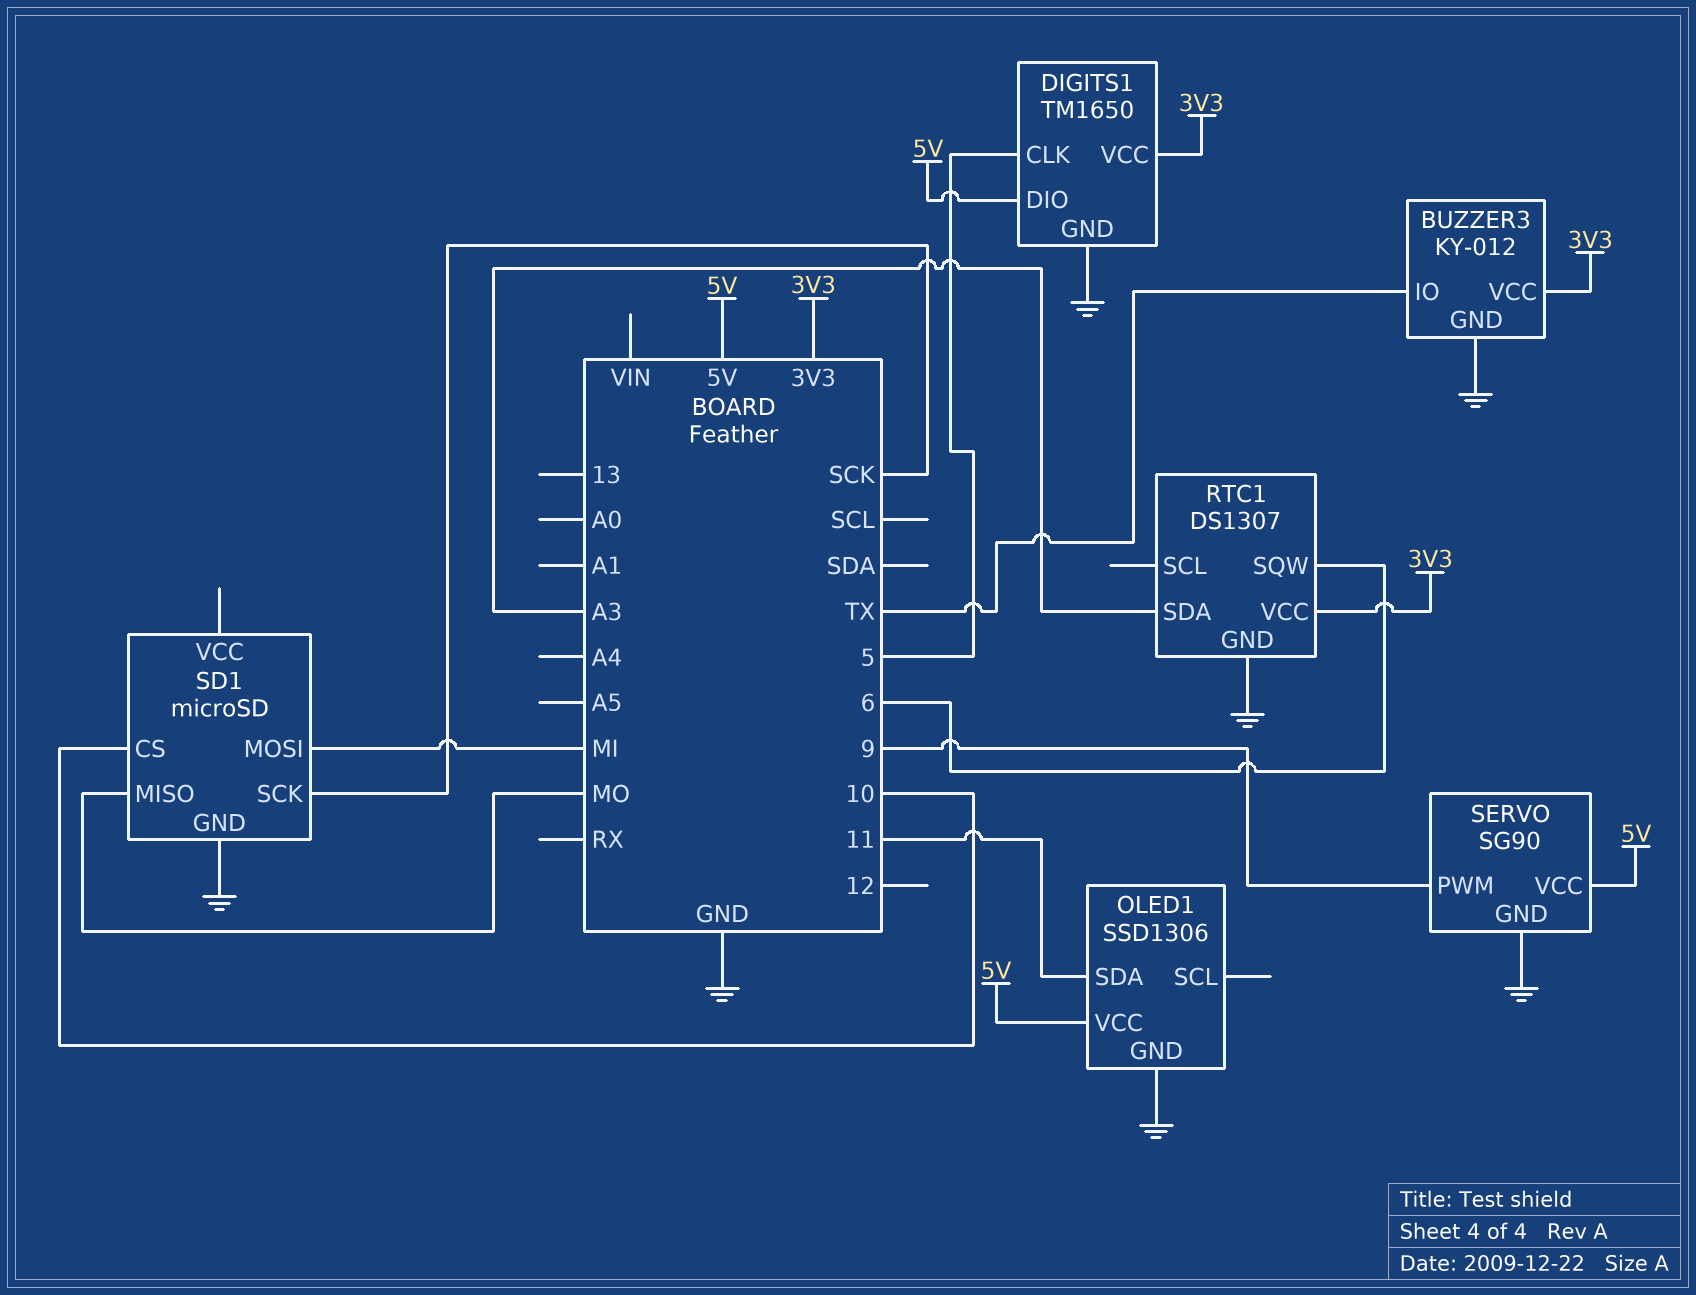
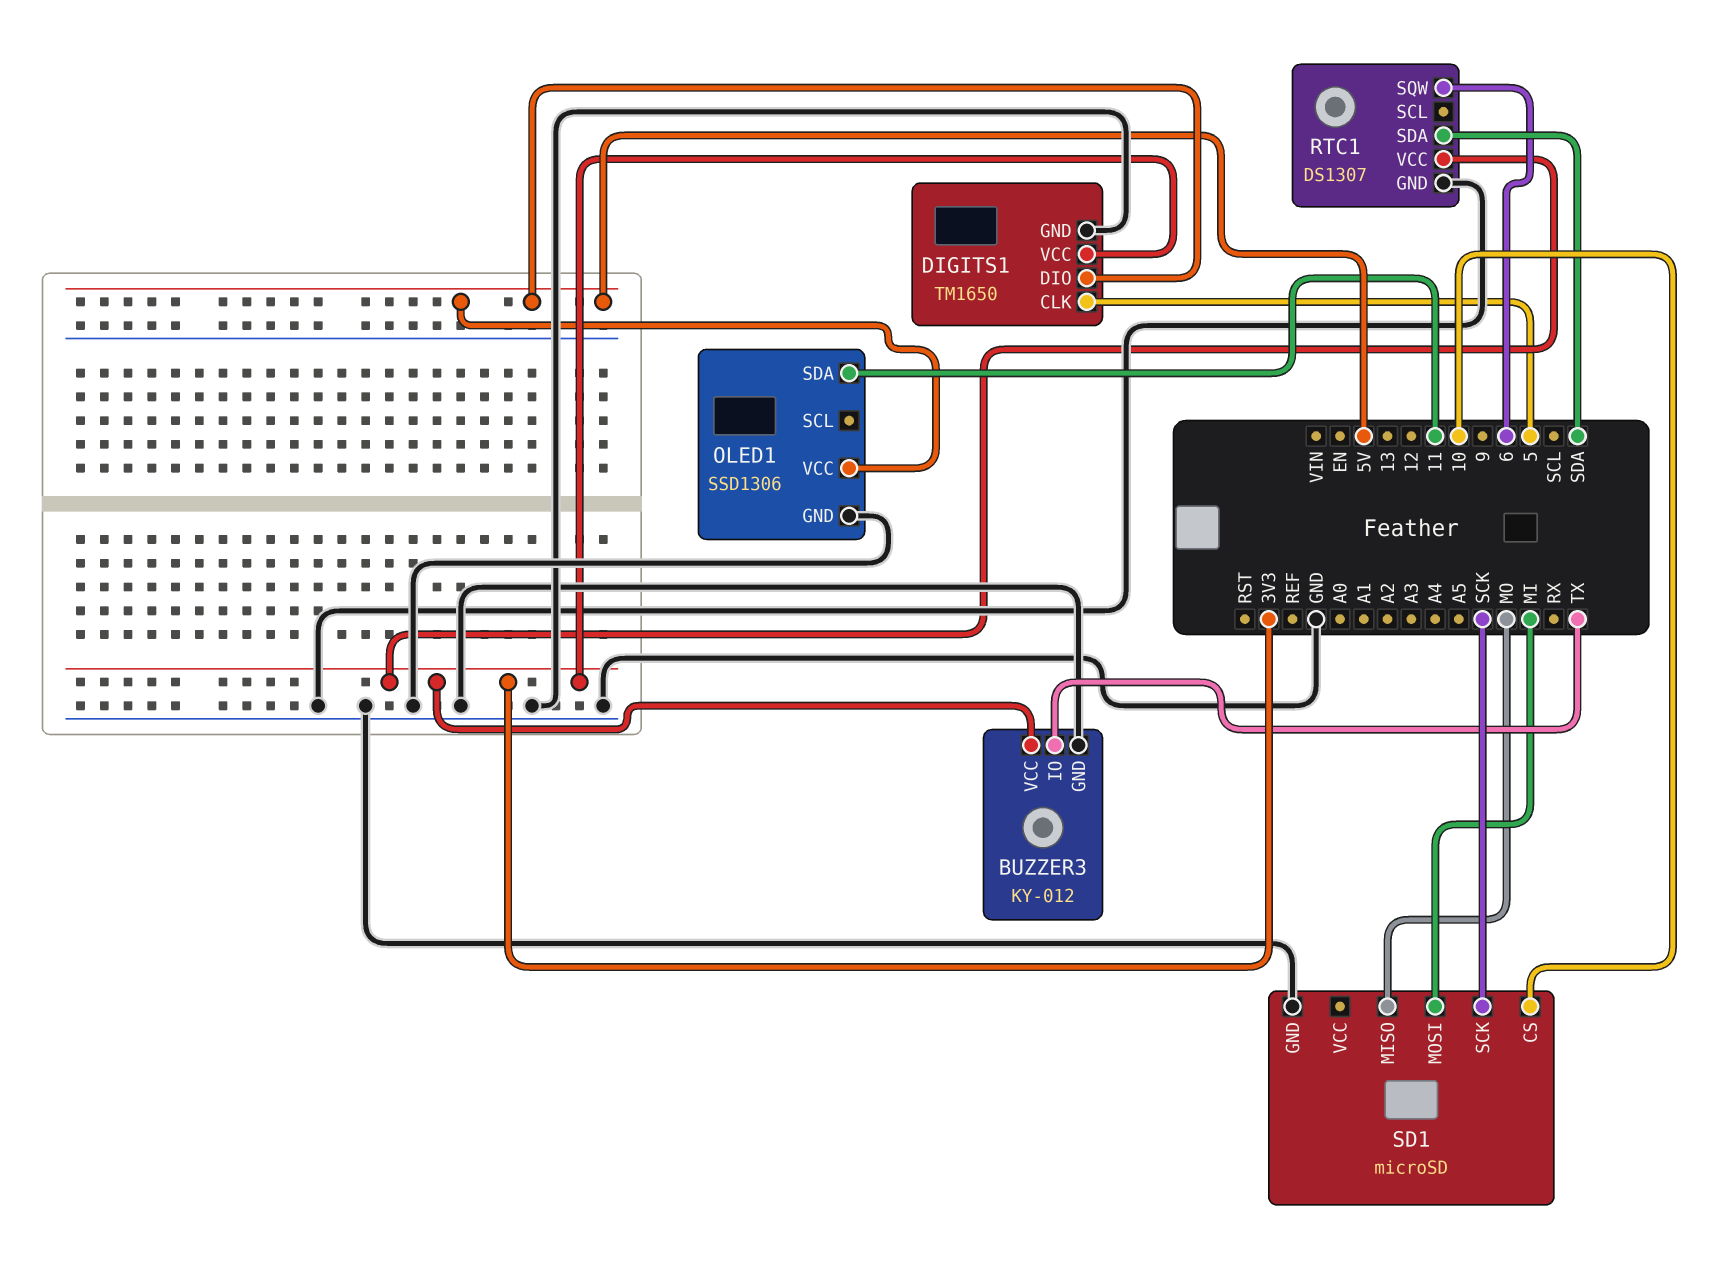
RTC1 pin SDA: A3 -> SDA
SERVO: SG90 -> none
SERVO pin GND: GND -> none
SERVO pin PWM: 9 -> none
SERVO pin VCC: 5V -> none

